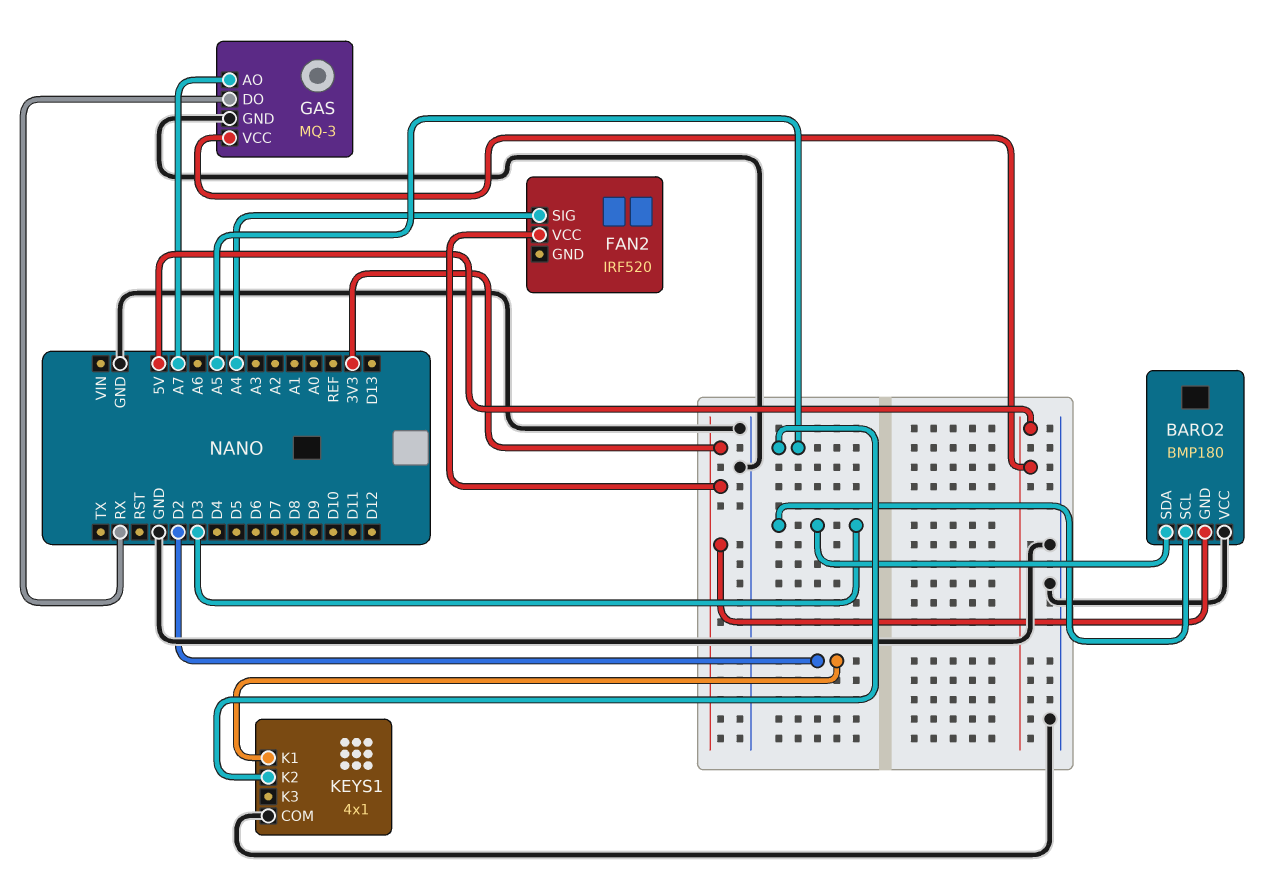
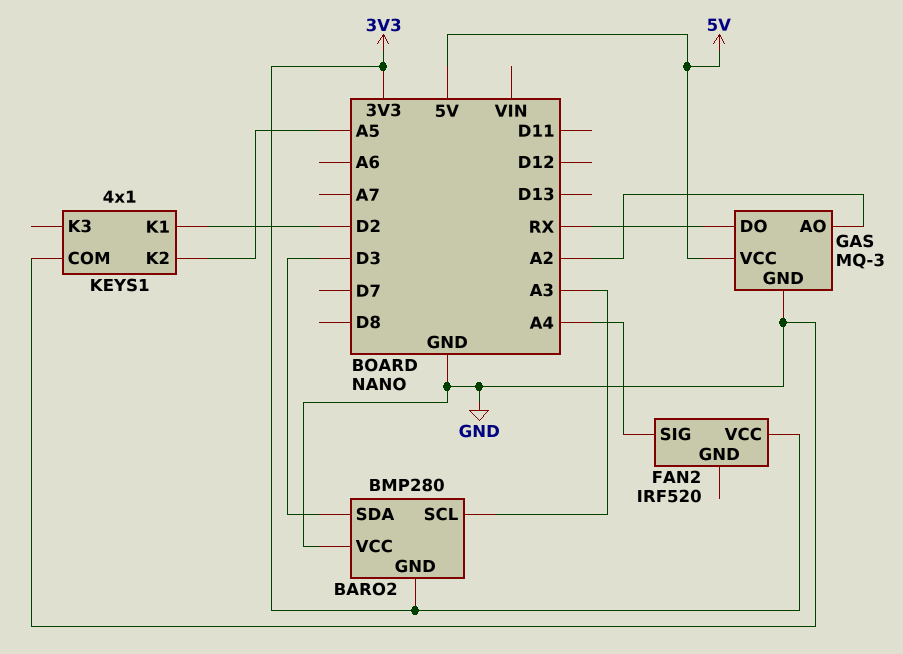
BARO2: BMP180 -> BMP280
BARO2 pin SCL: D3 -> A3
GAS pin AO: A7 -> A2

